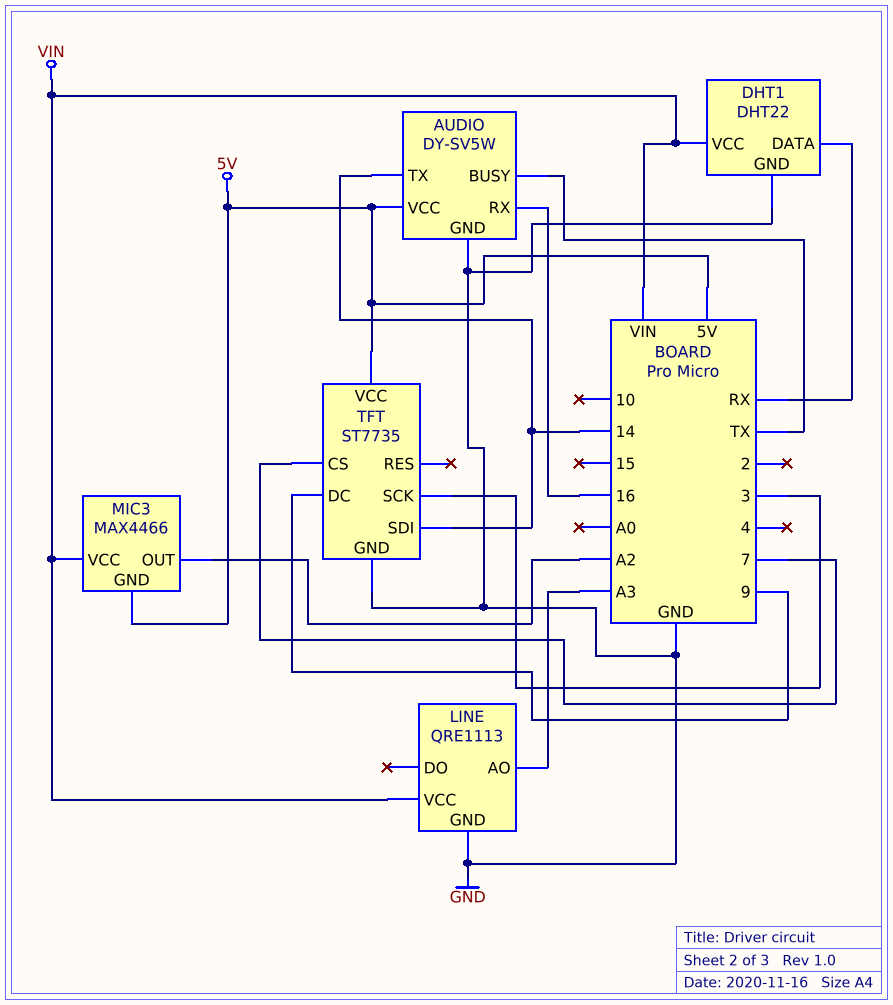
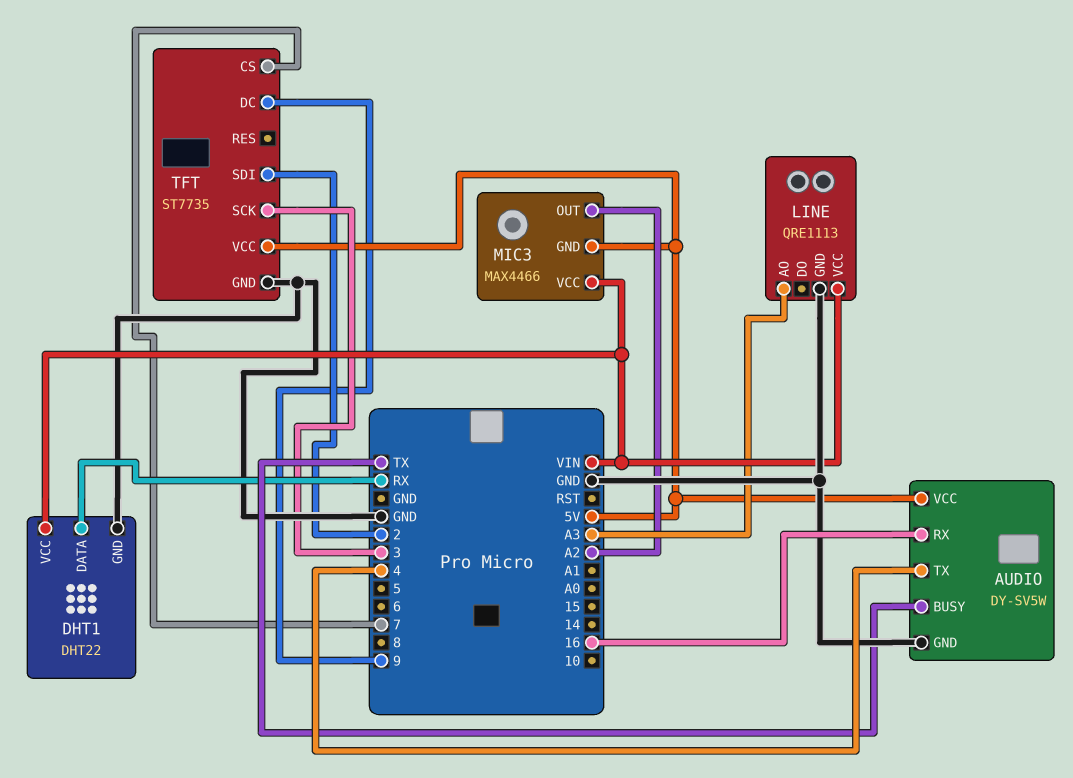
AUDIO pin TX: 14 -> 4
TFT pin SDI: 14 -> 2

